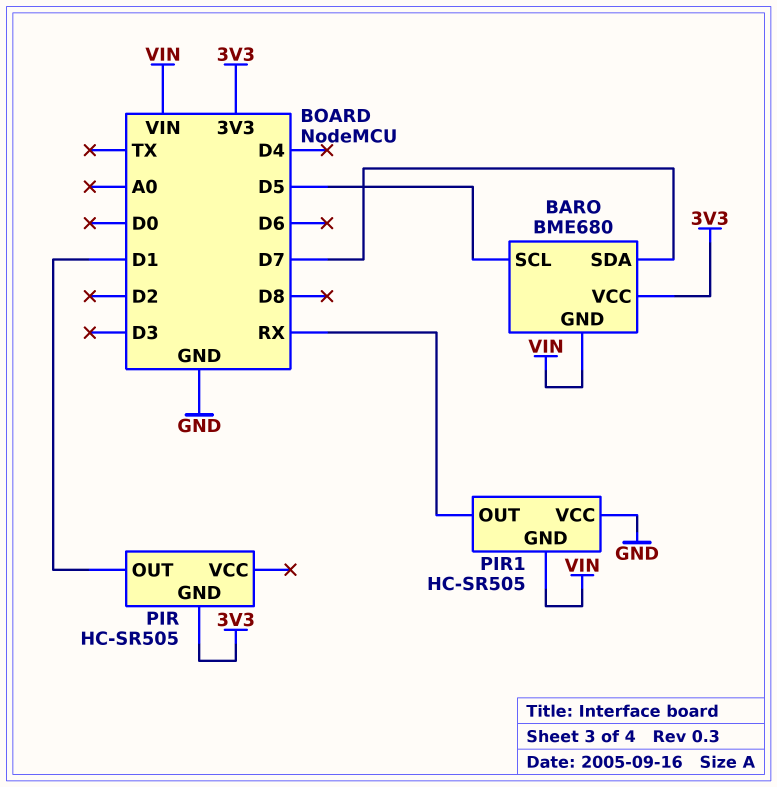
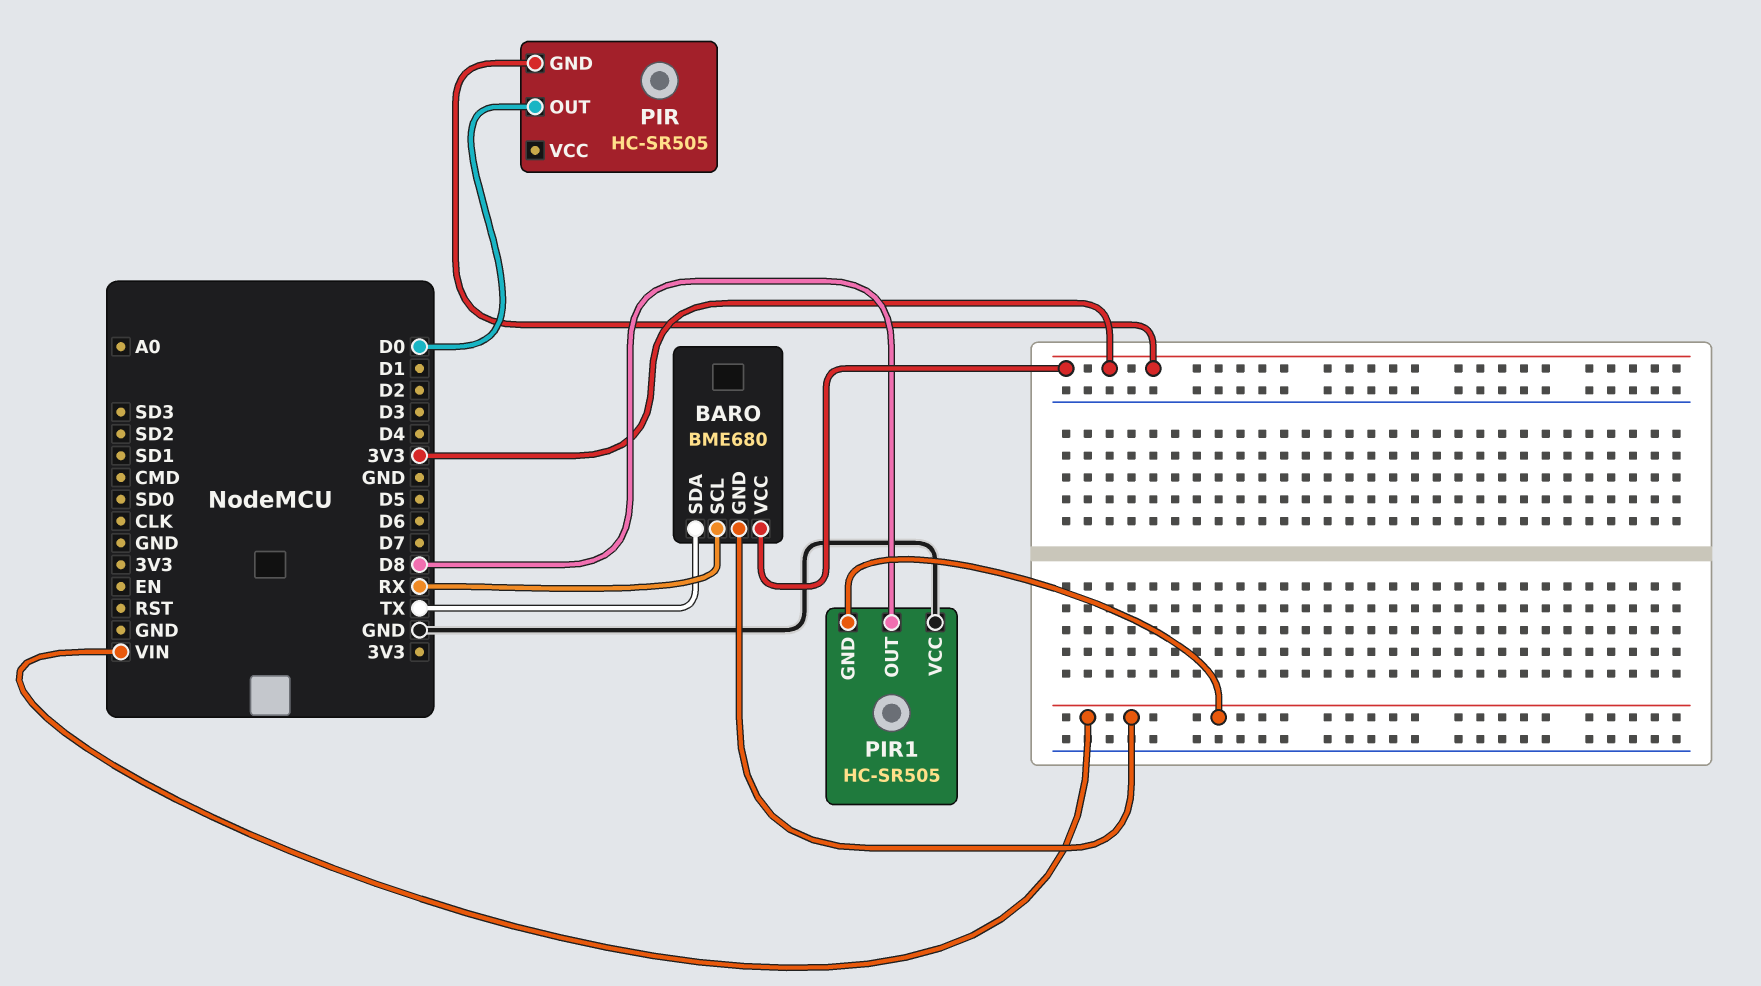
BARO pin SCL: D5 -> RX
BARO pin SDA: D7 -> TX
PIR pin OUT: D1 -> D0
PIR1 pin OUT: RX -> D8

